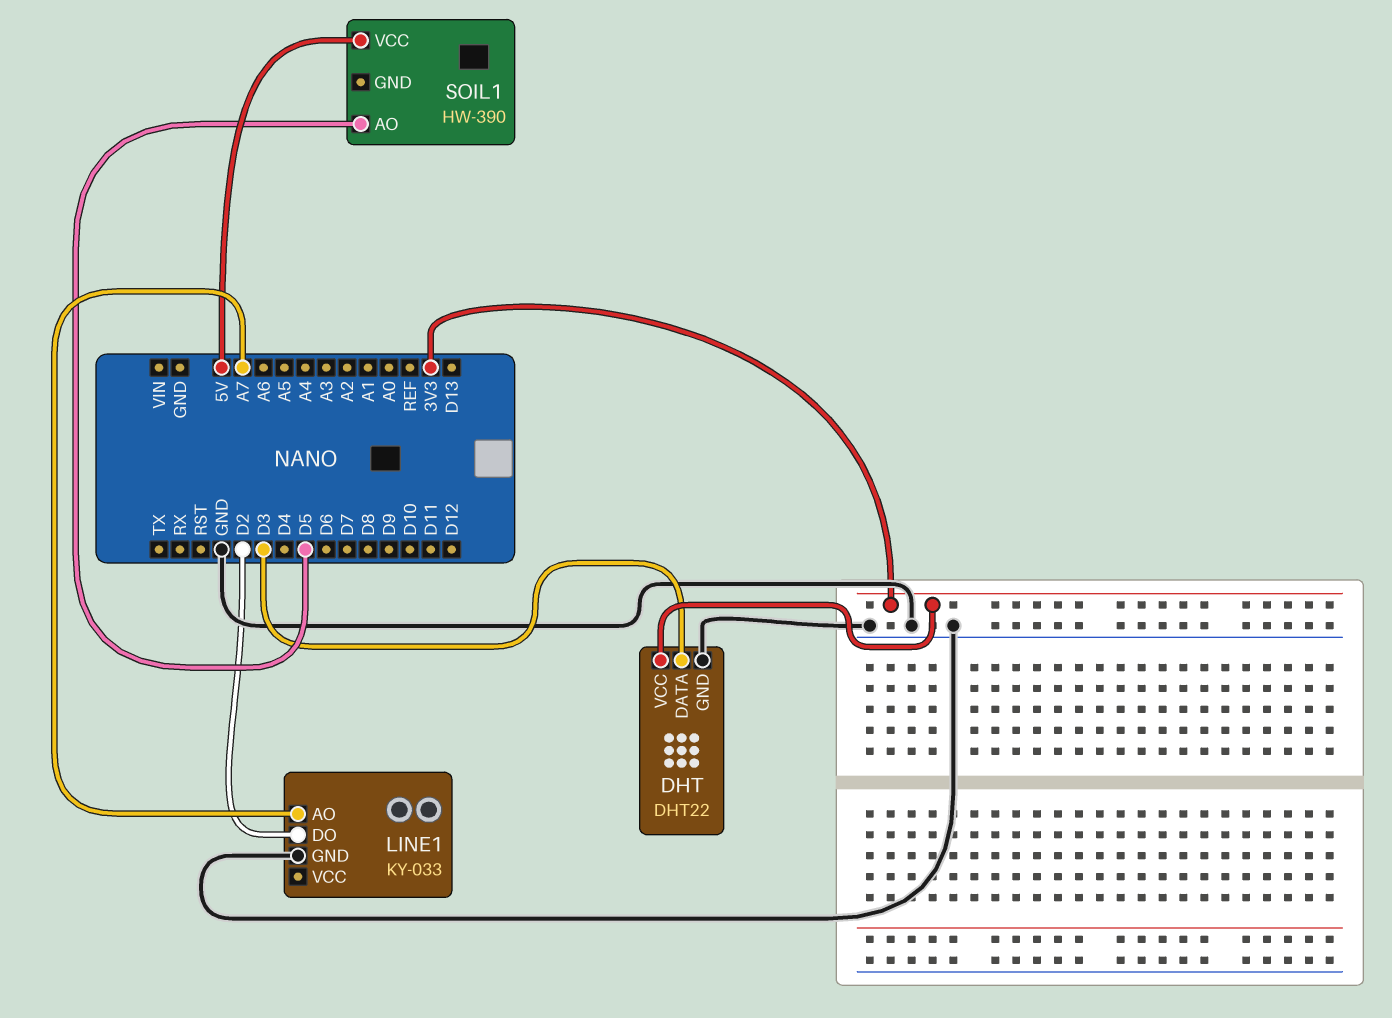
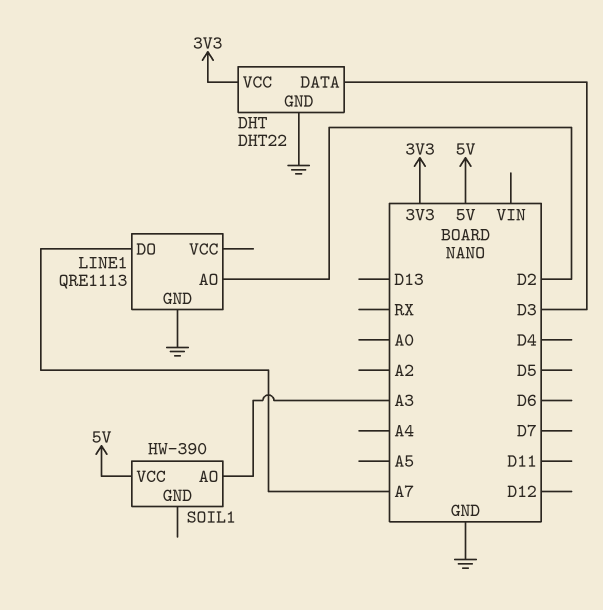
LINE1: KY-033 -> QRE1113
LINE1 pin AO: A7 -> D2
LINE1 pin DO: D2 -> A7
SOIL1 pin AO: D5 -> A3

